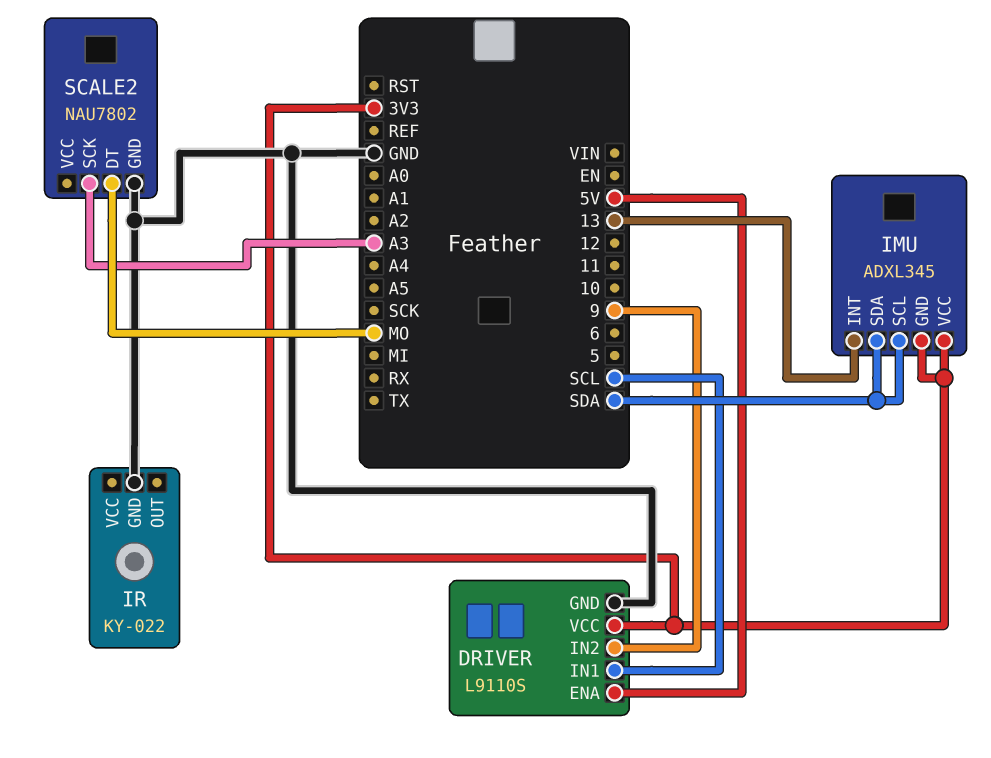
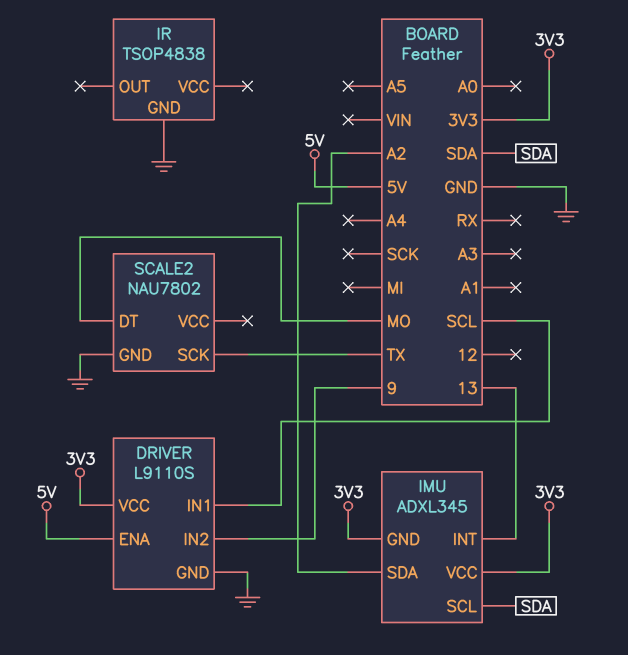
IMU pin SDA: SDA -> A2
IR: KY-022 -> TSOP4838
SCALE2 pin SCK: A3 -> TX

